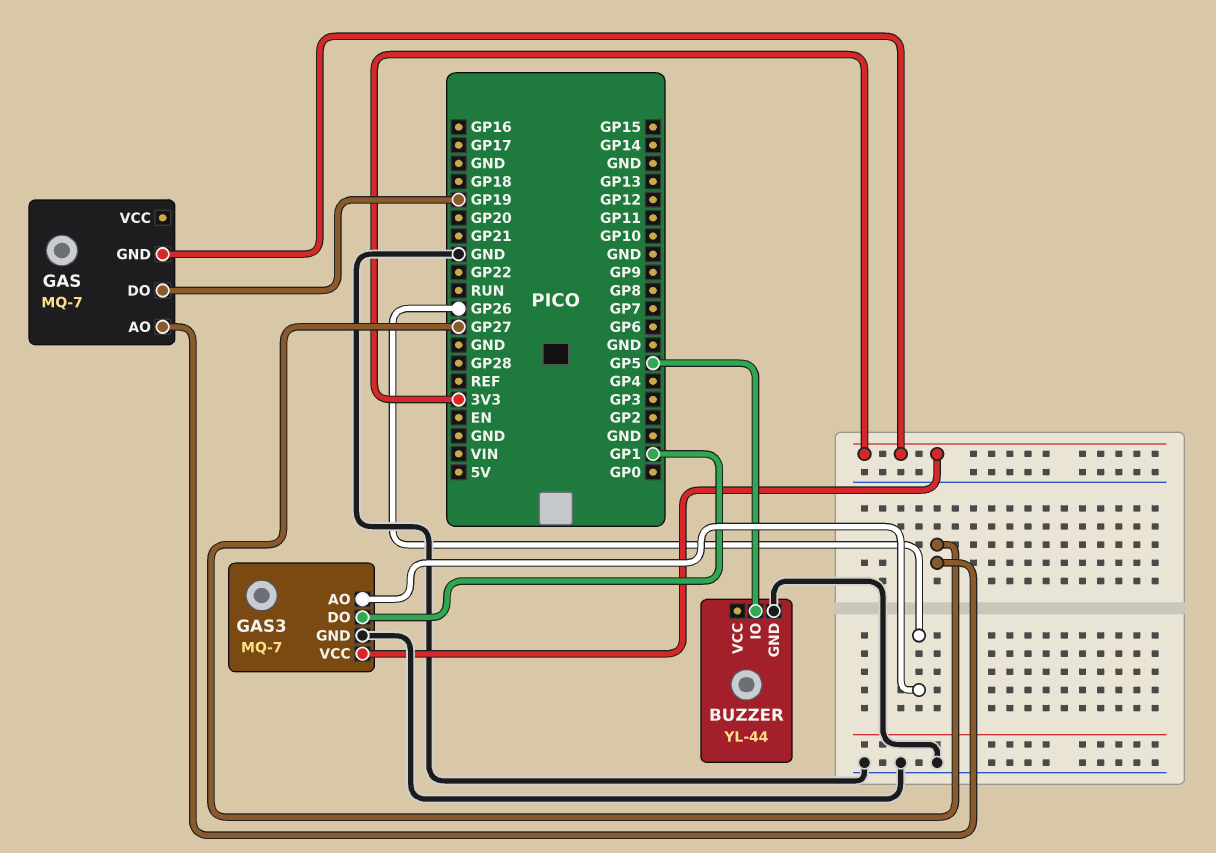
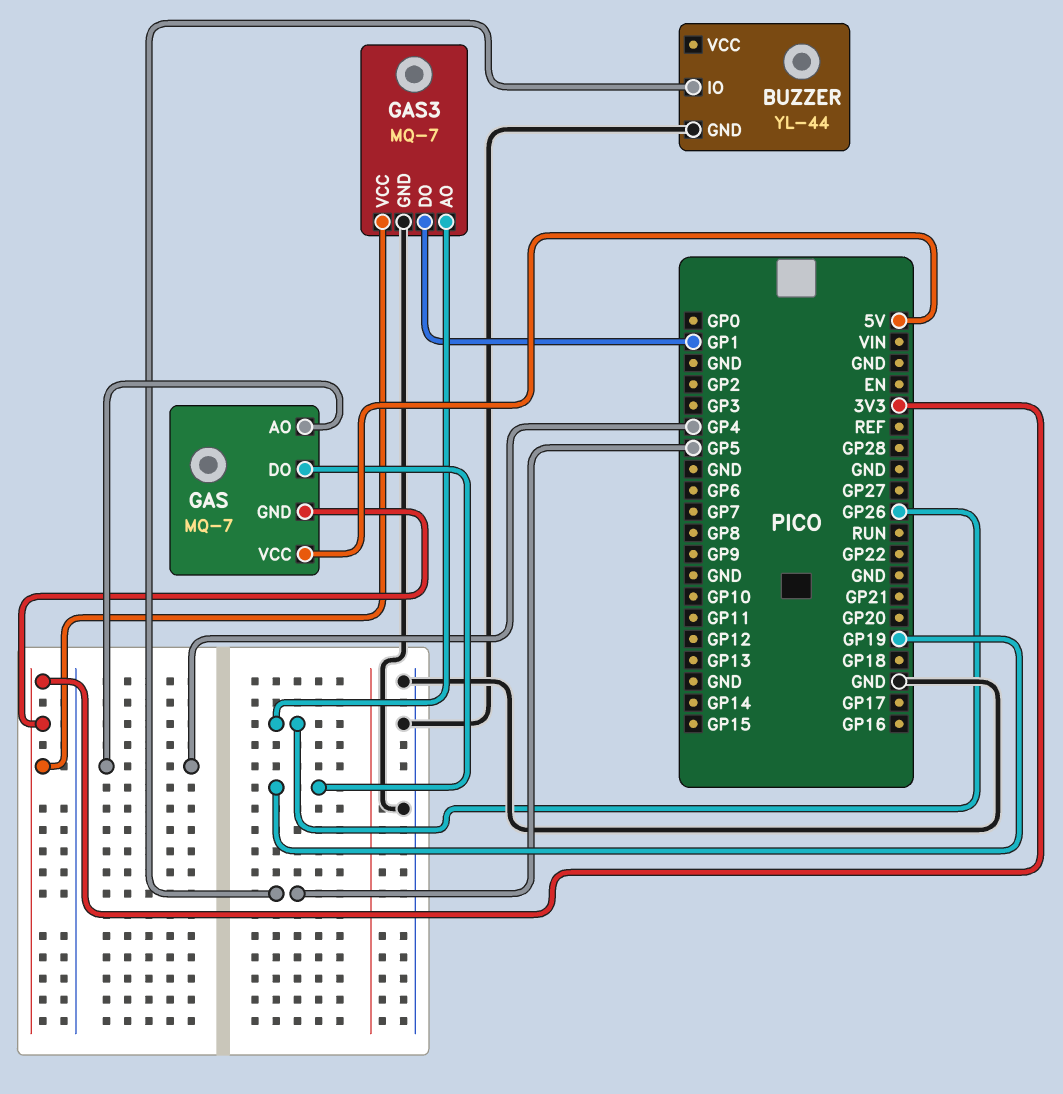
GAS pin AO: GP27 -> GP4
GAS pin VCC: none -> 5V

